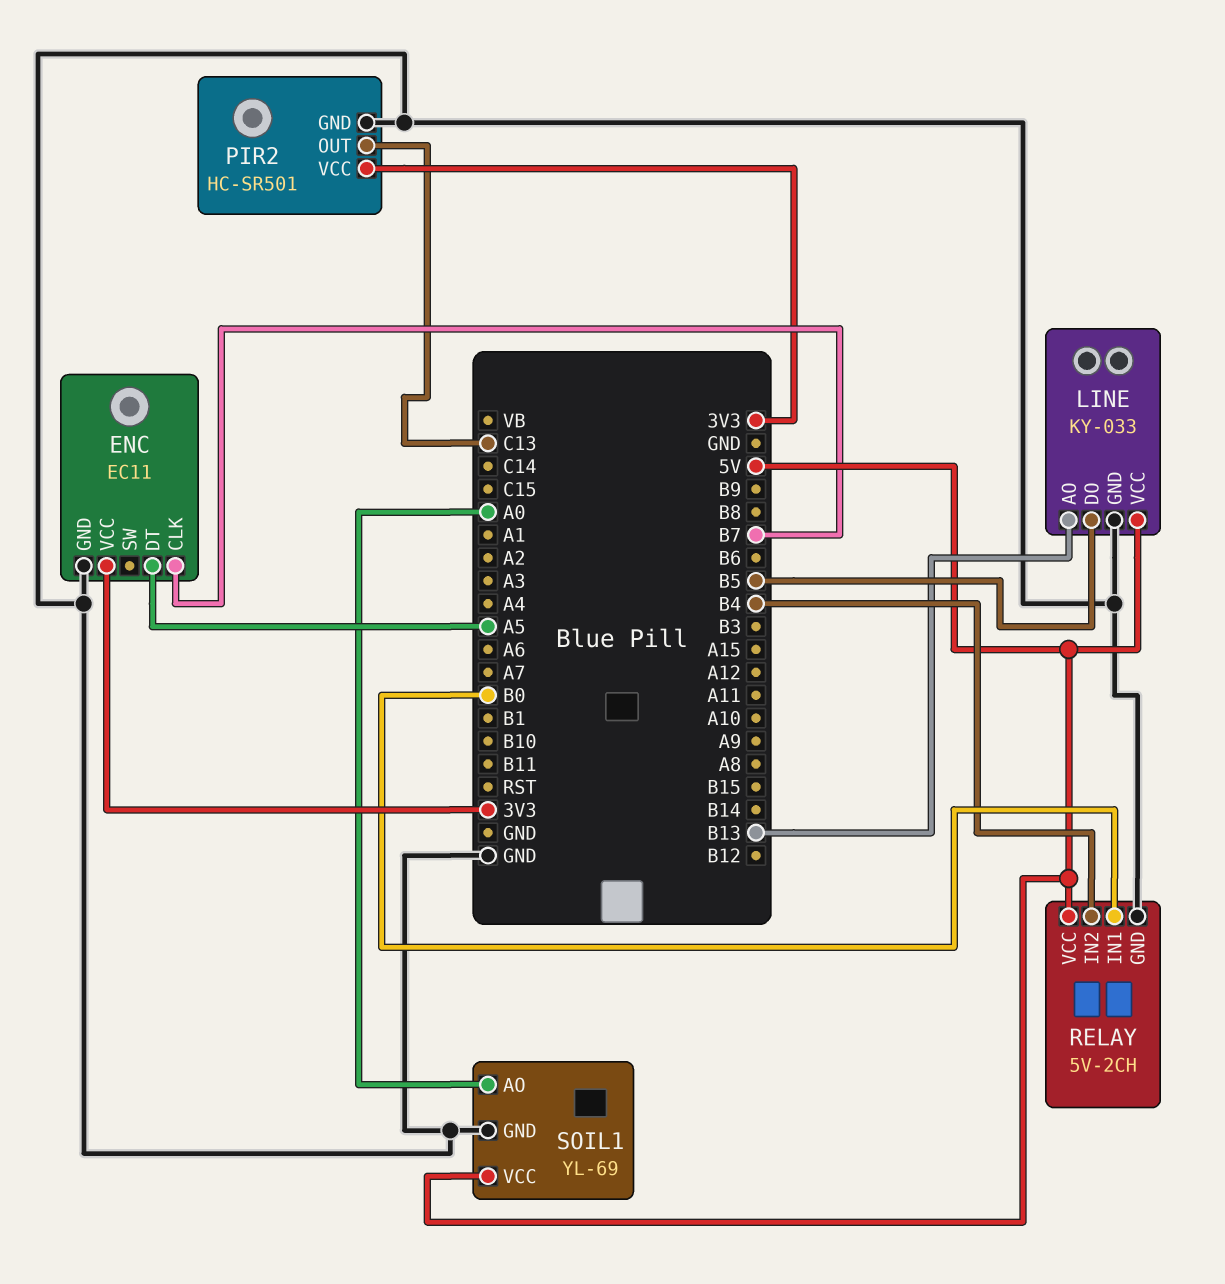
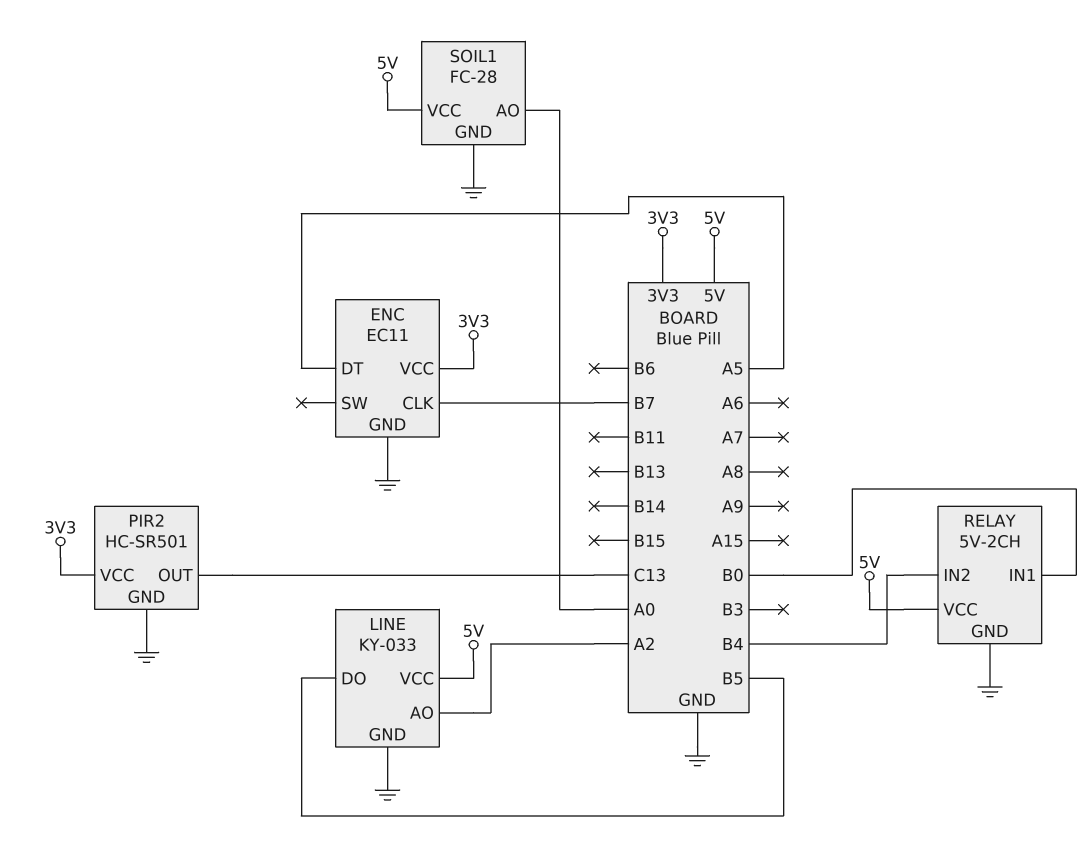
LINE pin AO: B13 -> A2
SOIL1: YL-69 -> FC-28

